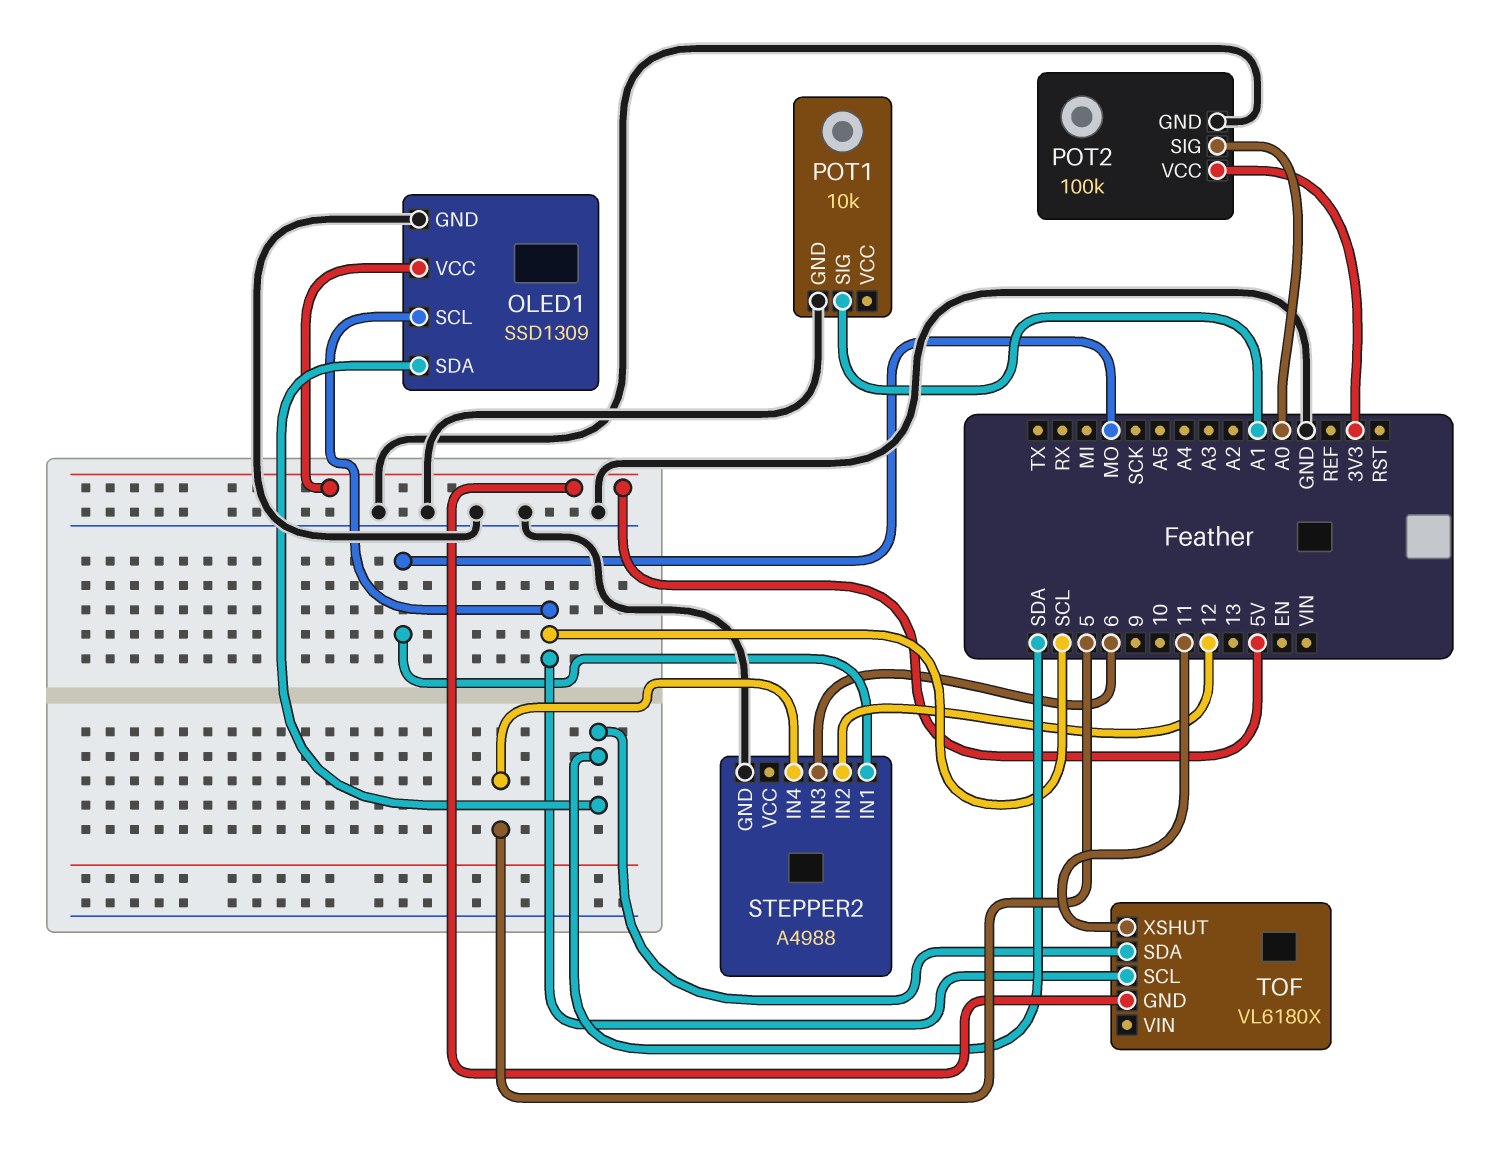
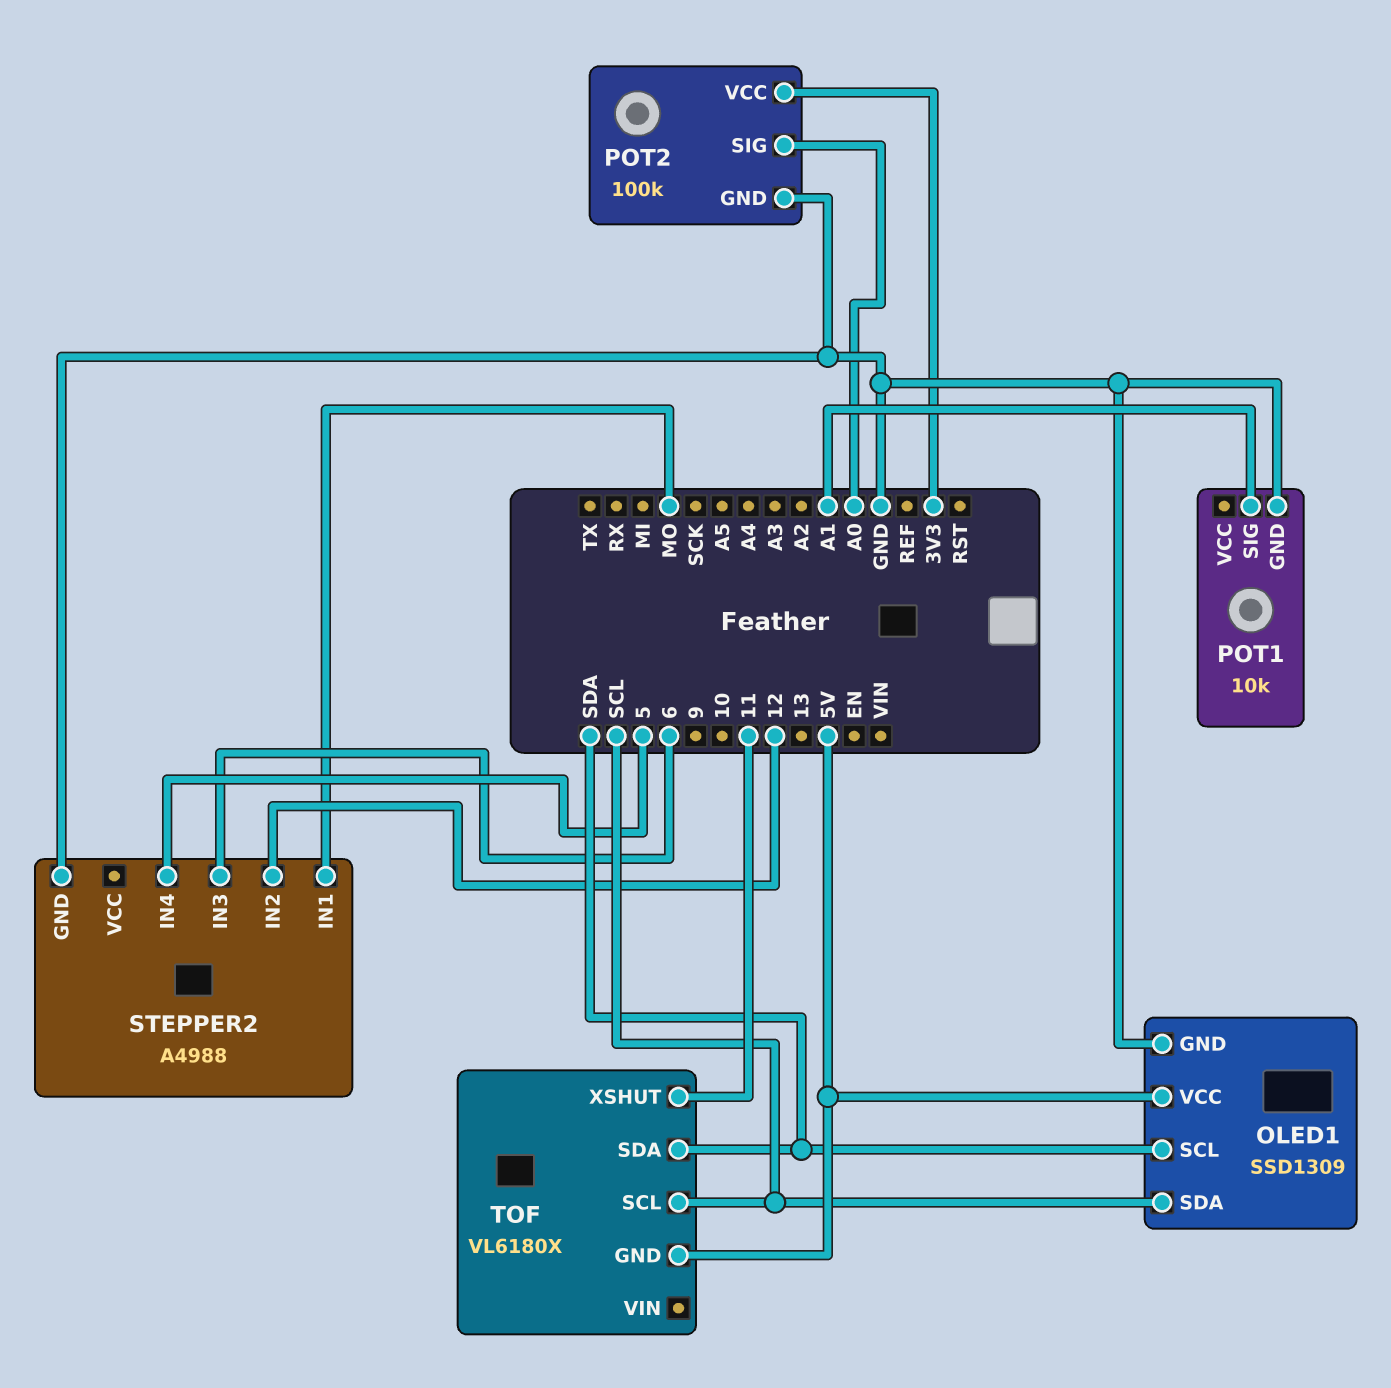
OLED1 pin SCL: SCL -> SDA
OLED1 pin SDA: SDA -> SCL

